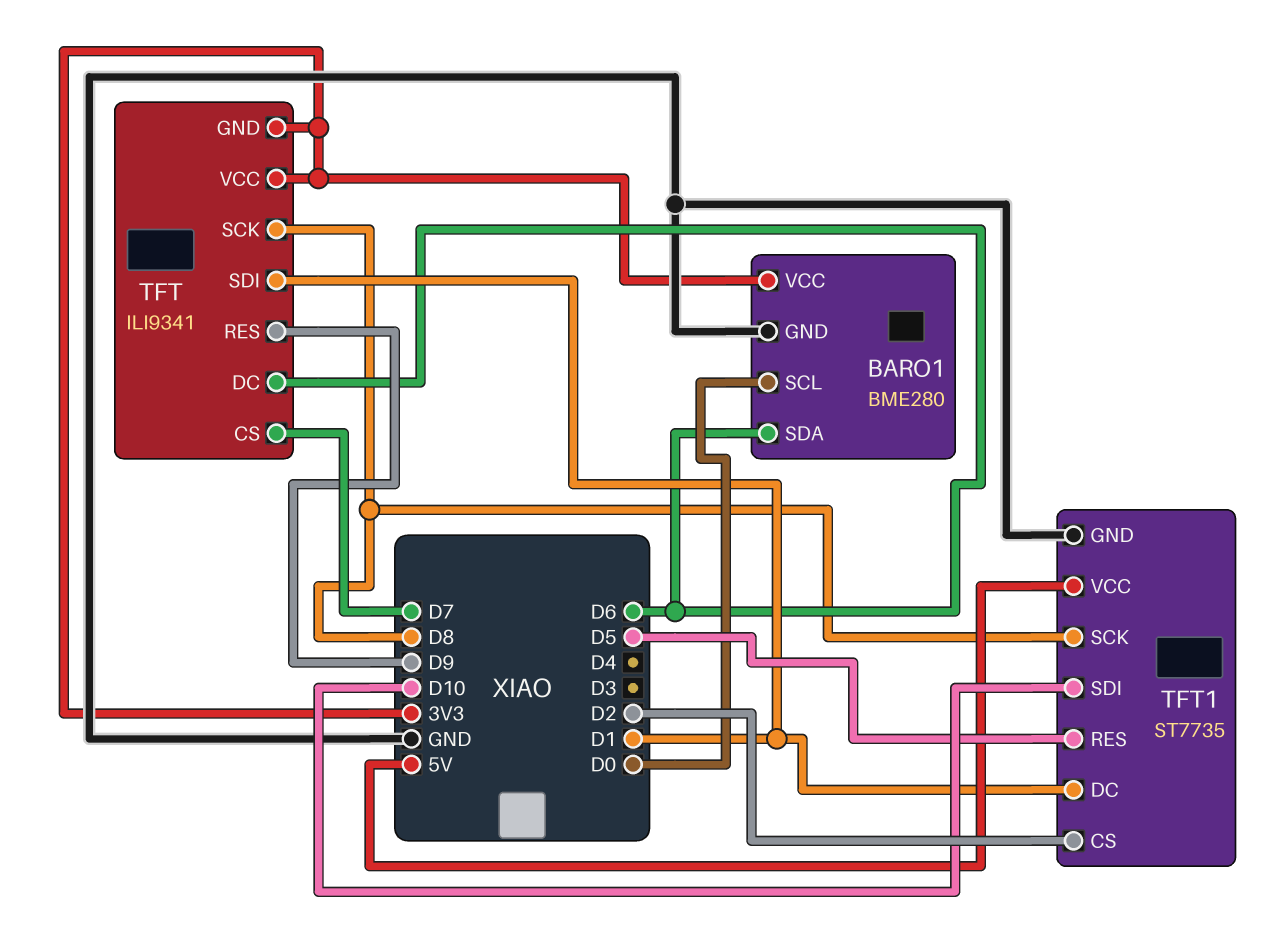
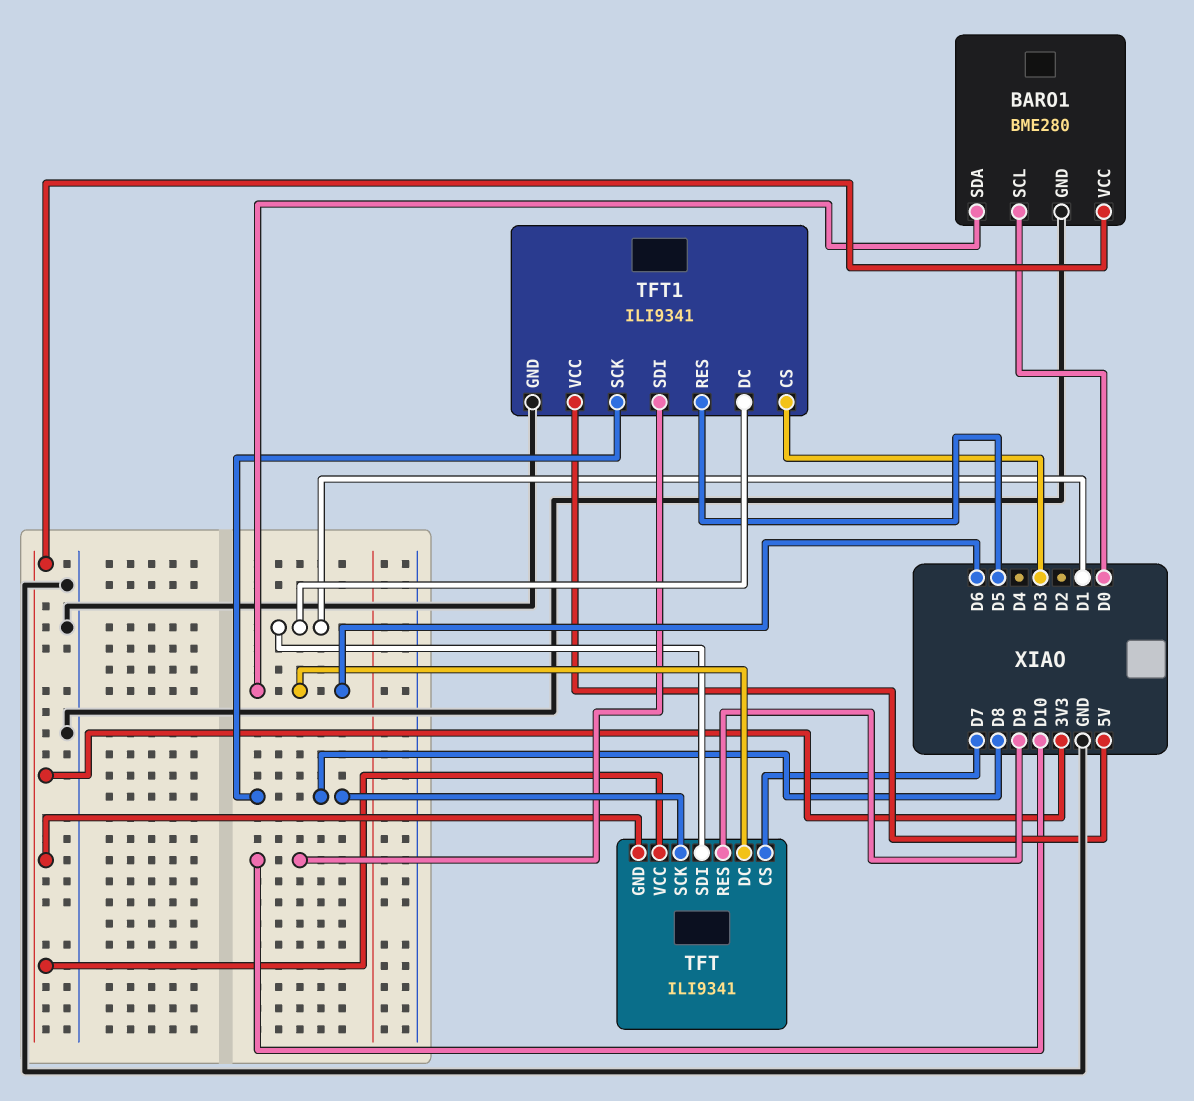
TFT1: ST7735 -> ILI9341
TFT1 pin CS: D2 -> D3

